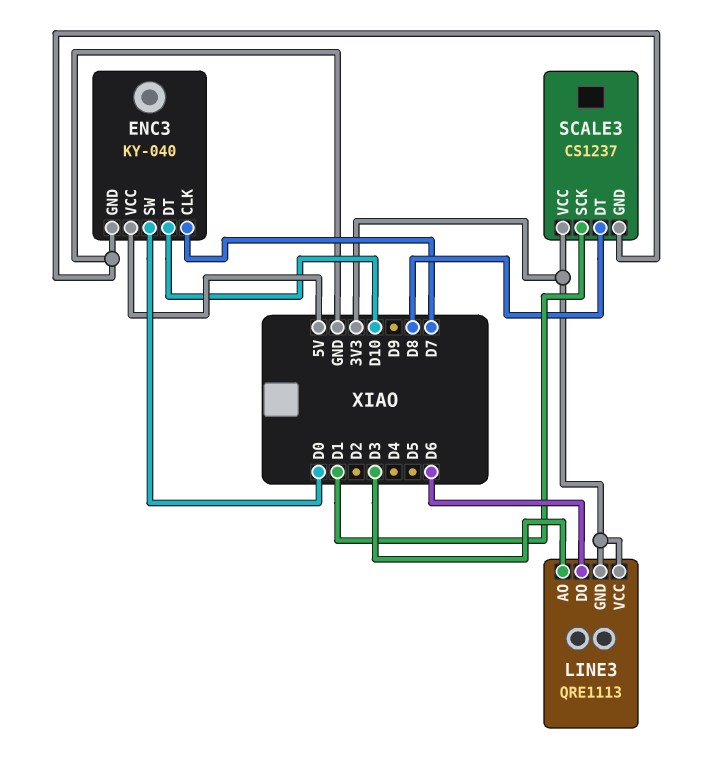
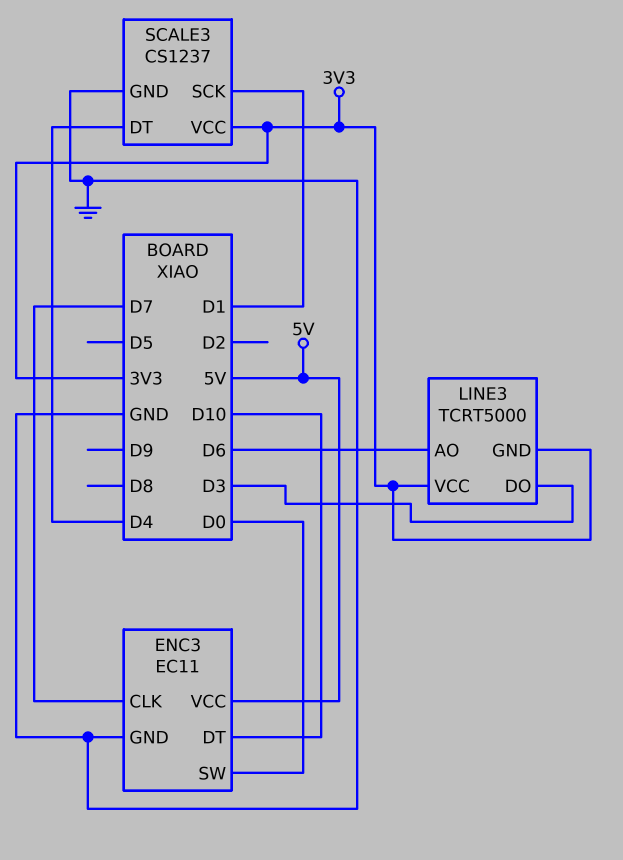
ENC3: KY-040 -> EC11
LINE3: QRE1113 -> TCRT5000
LINE3 pin AO: D3 -> D6
LINE3 pin DO: D6 -> D3
SCALE3 pin DT: D8 -> D4

